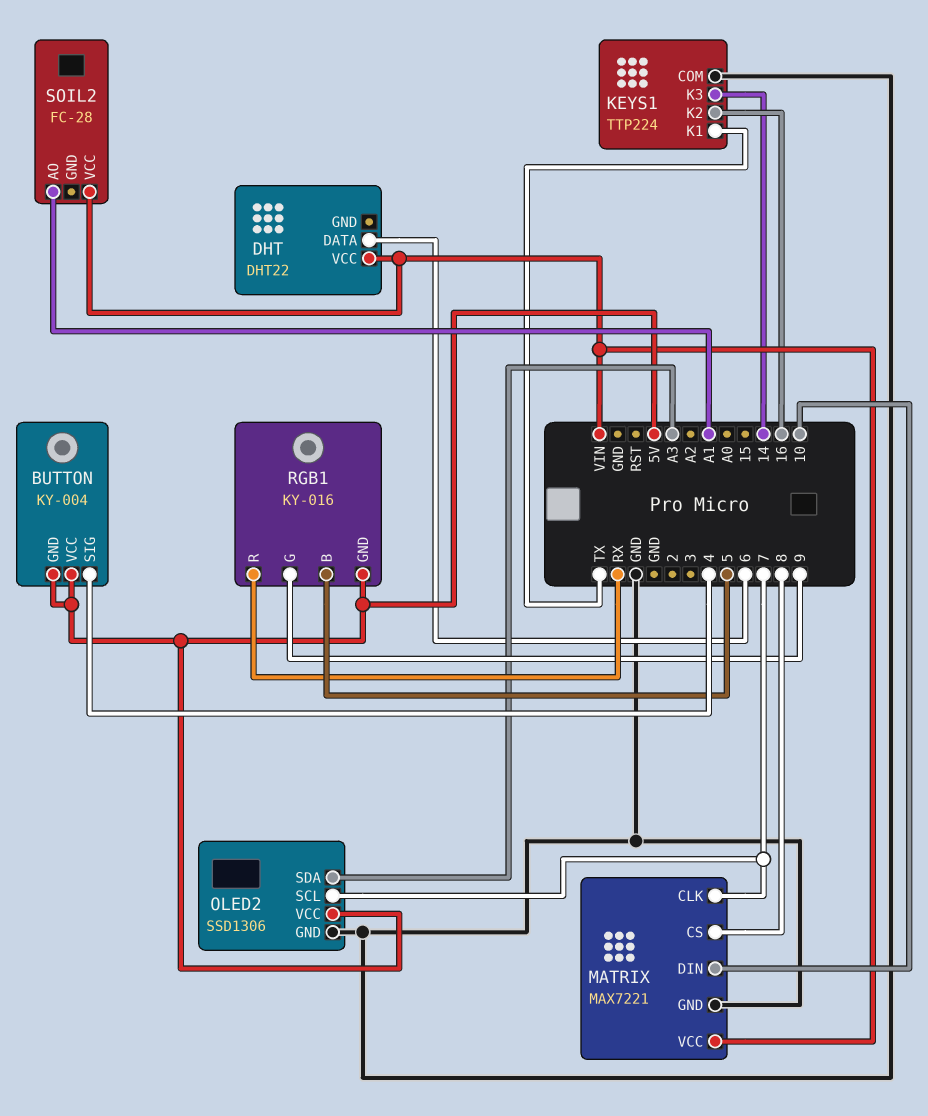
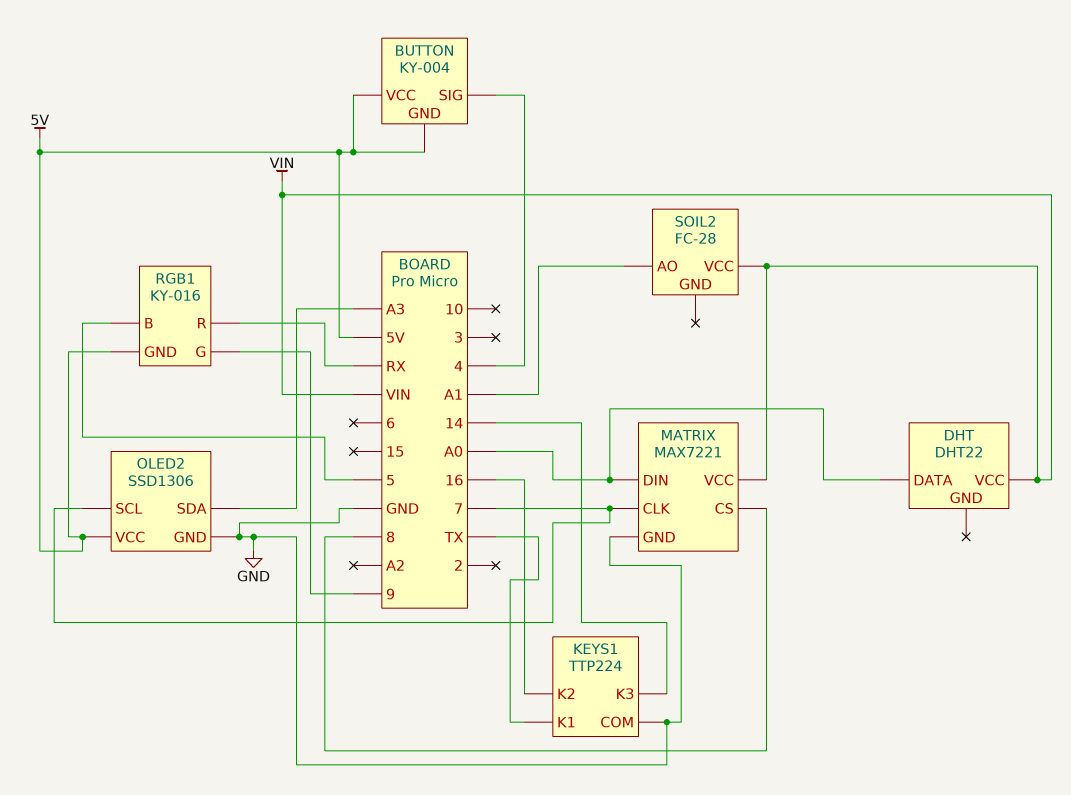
DHT pin DATA: 6 -> A0
MATRIX pin DIN: 10 -> A0

